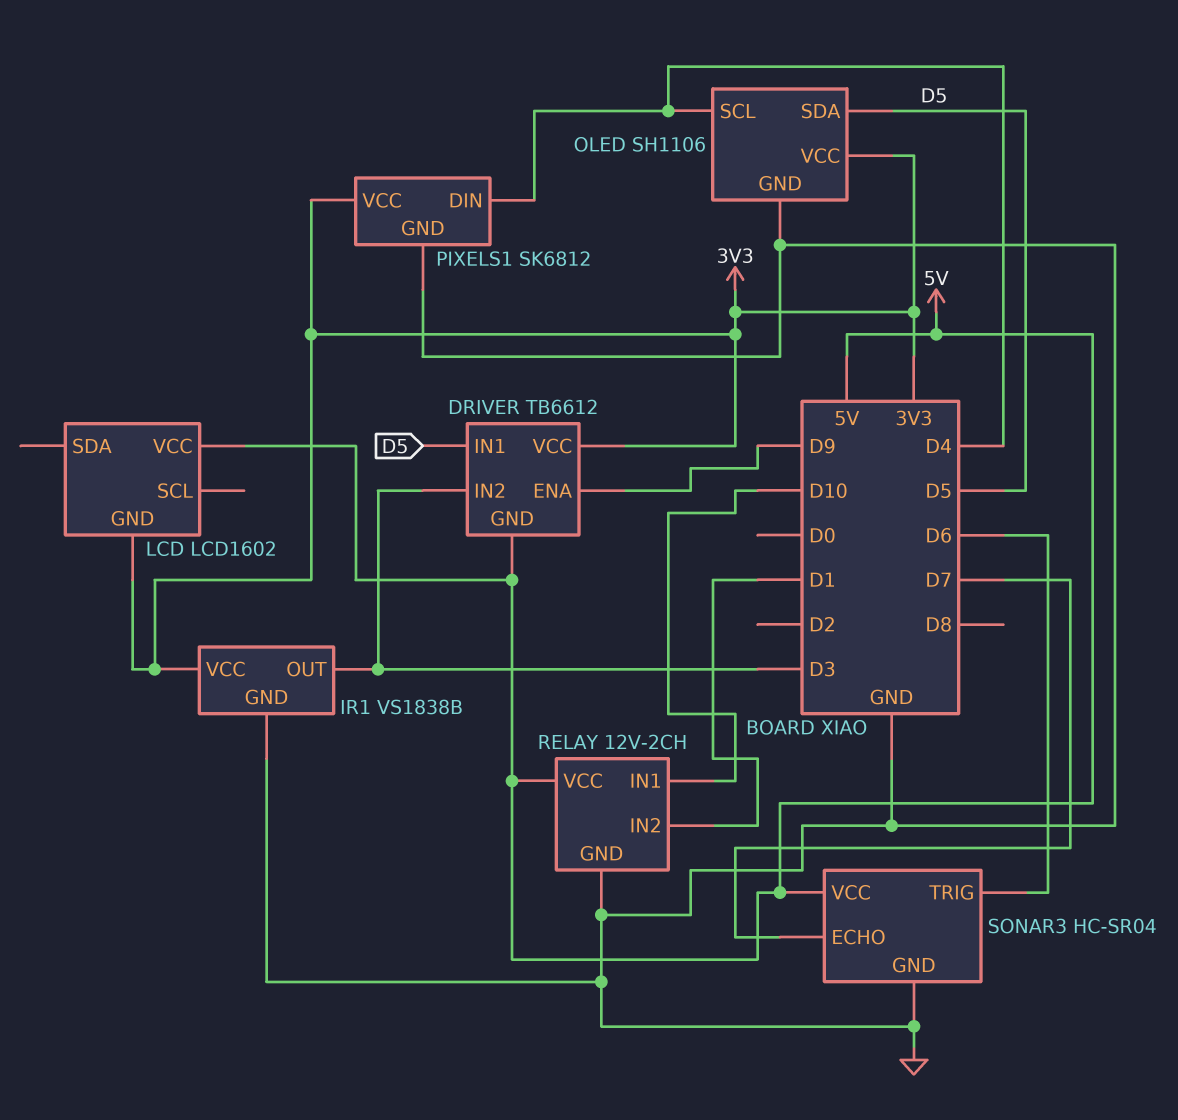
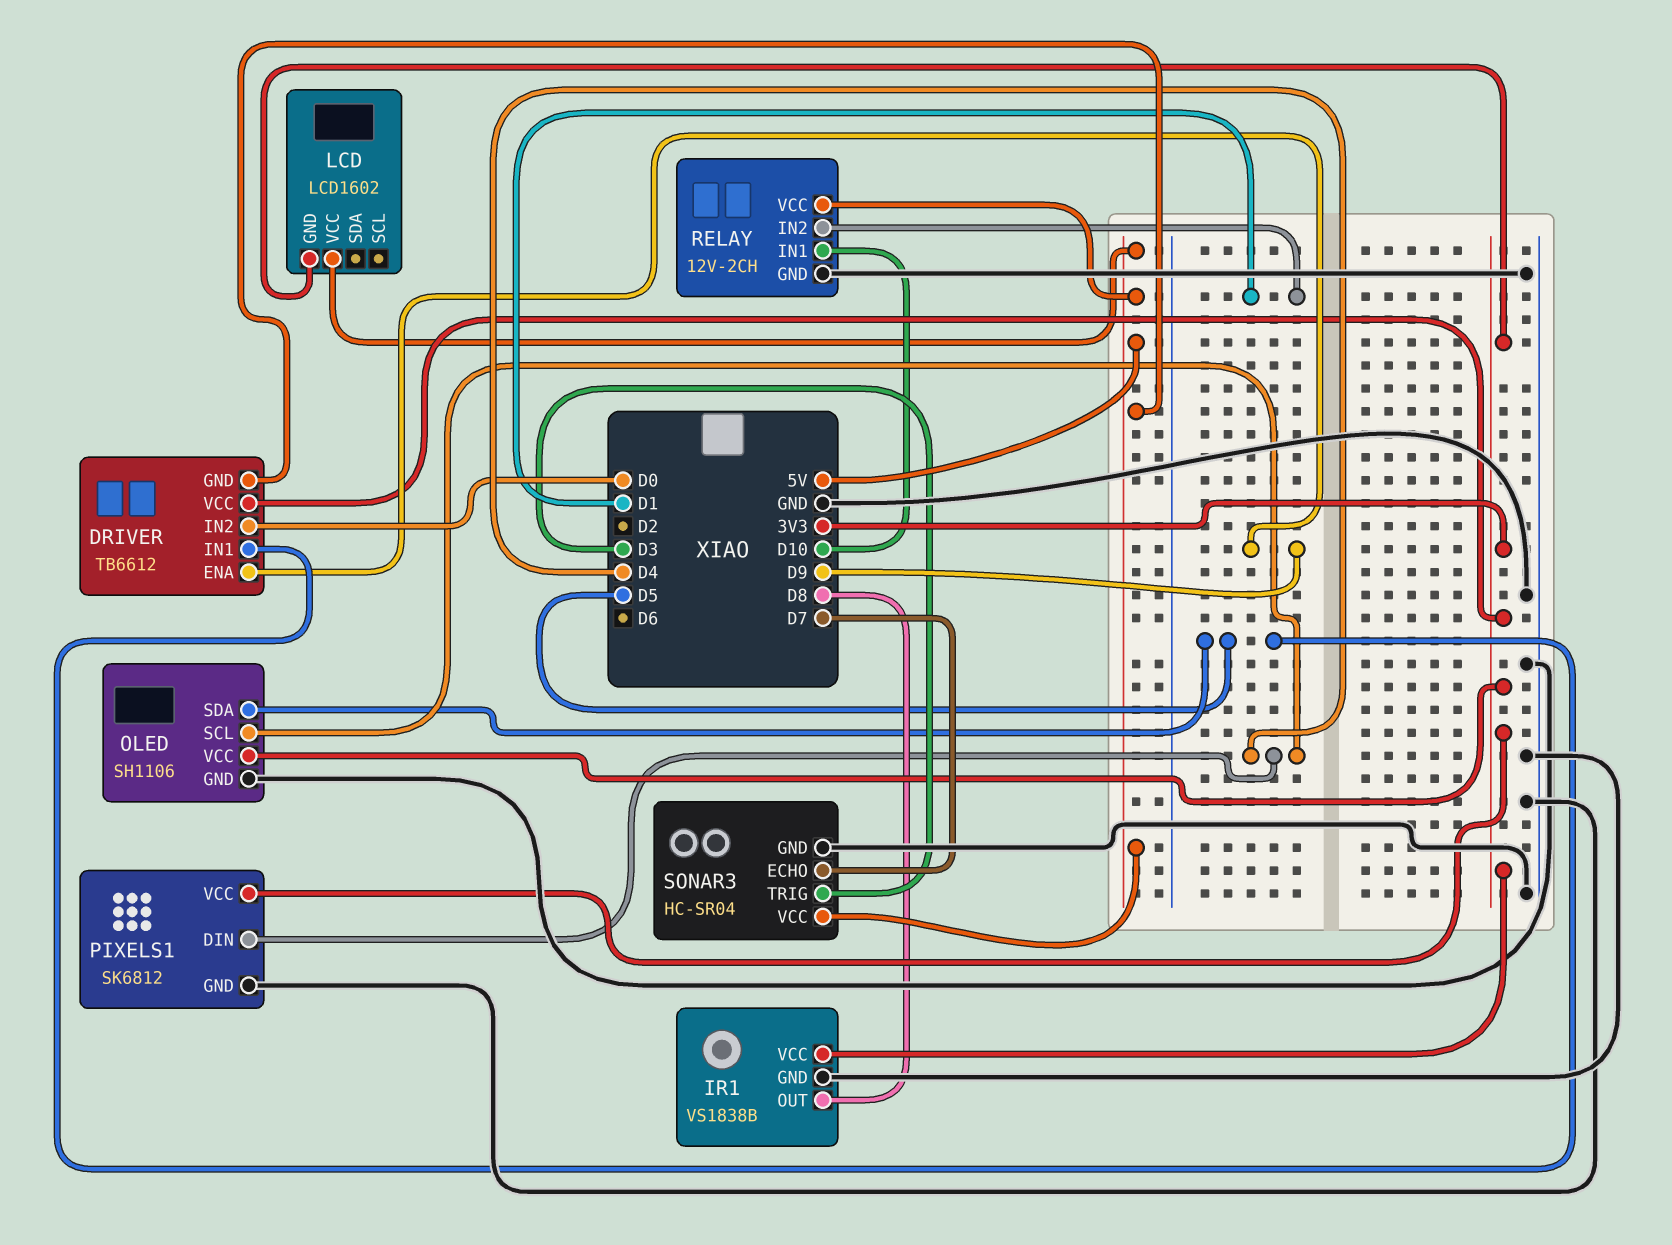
DRIVER pin IN2: D3 -> D0
IR1 pin OUT: D3 -> D8
SONAR3 pin TRIG: D6 -> D3

